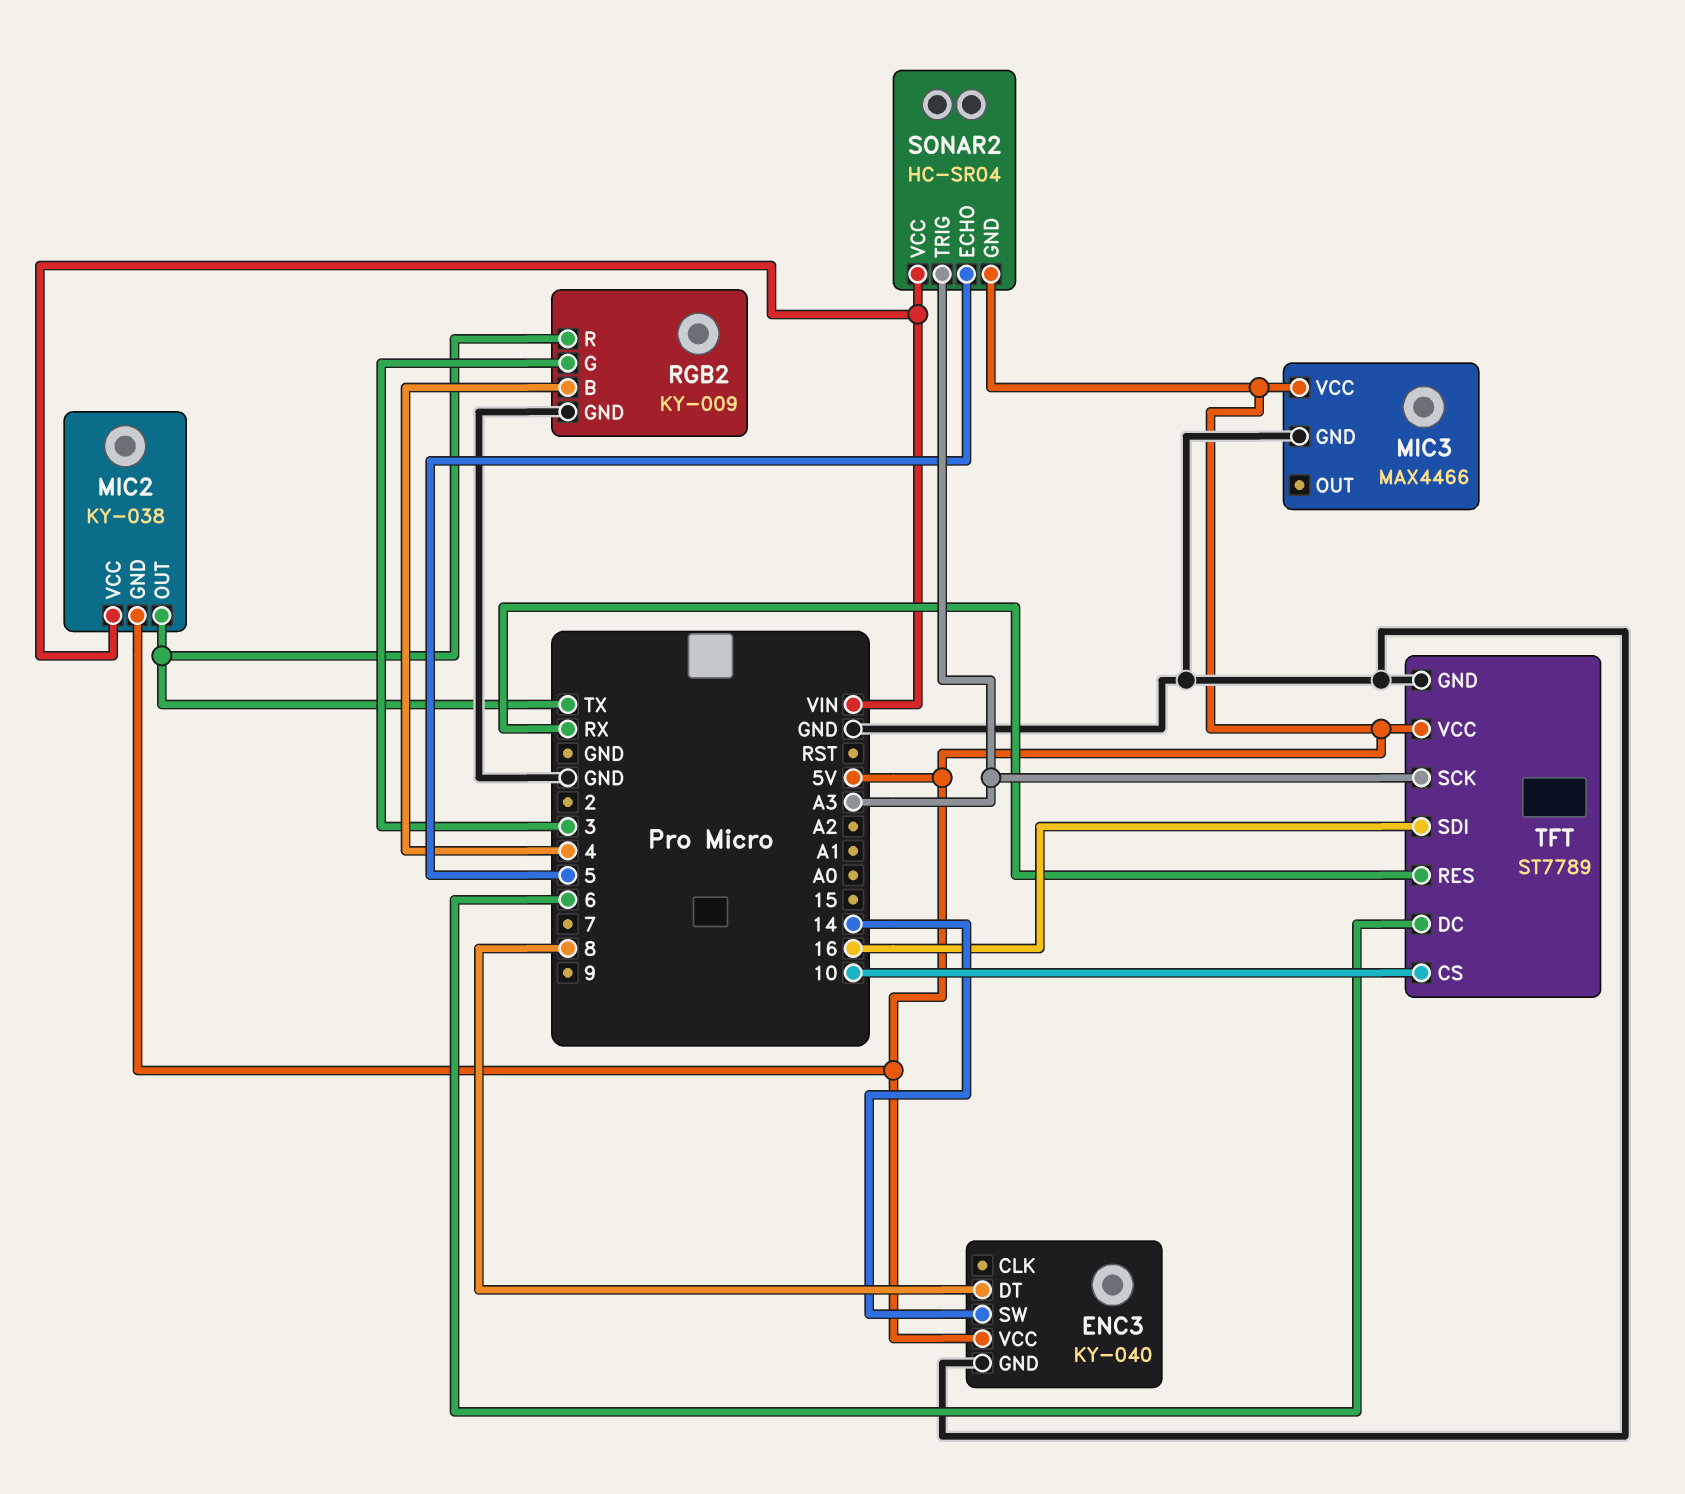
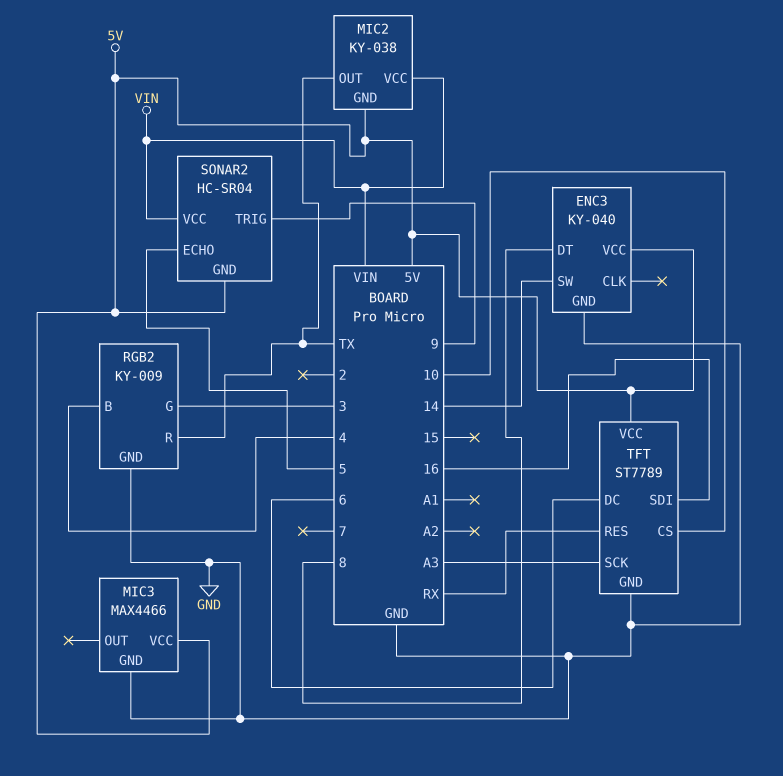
SONAR2 pin TRIG: A3 -> 9

